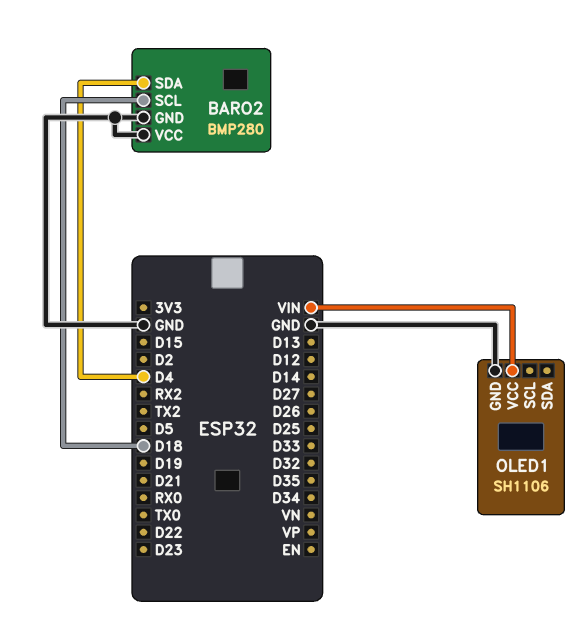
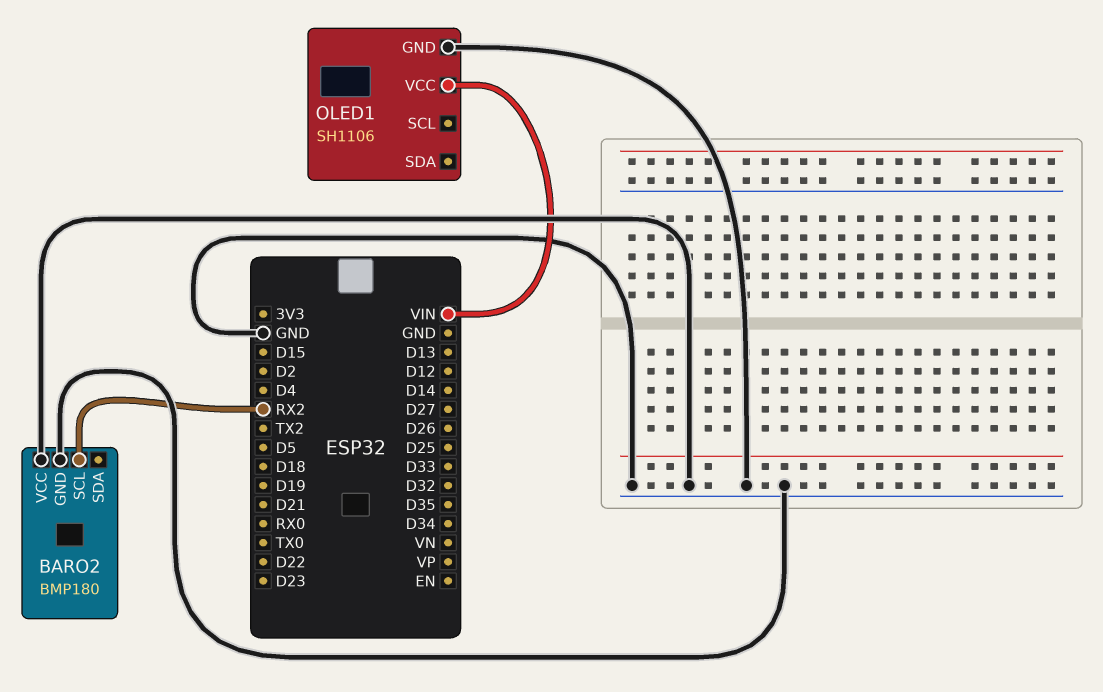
BARO2: BMP280 -> BMP180
BARO2 pin SCL: D18 -> RX2
BARO2 pin SDA: D4 -> none

